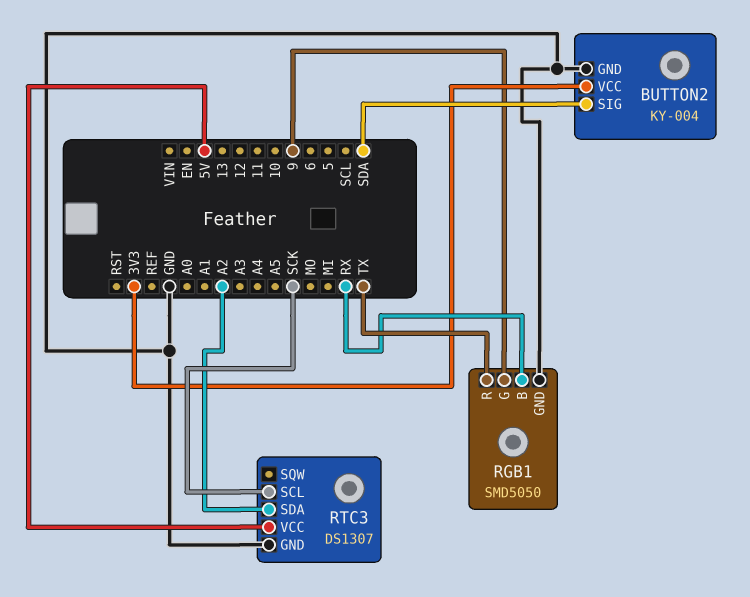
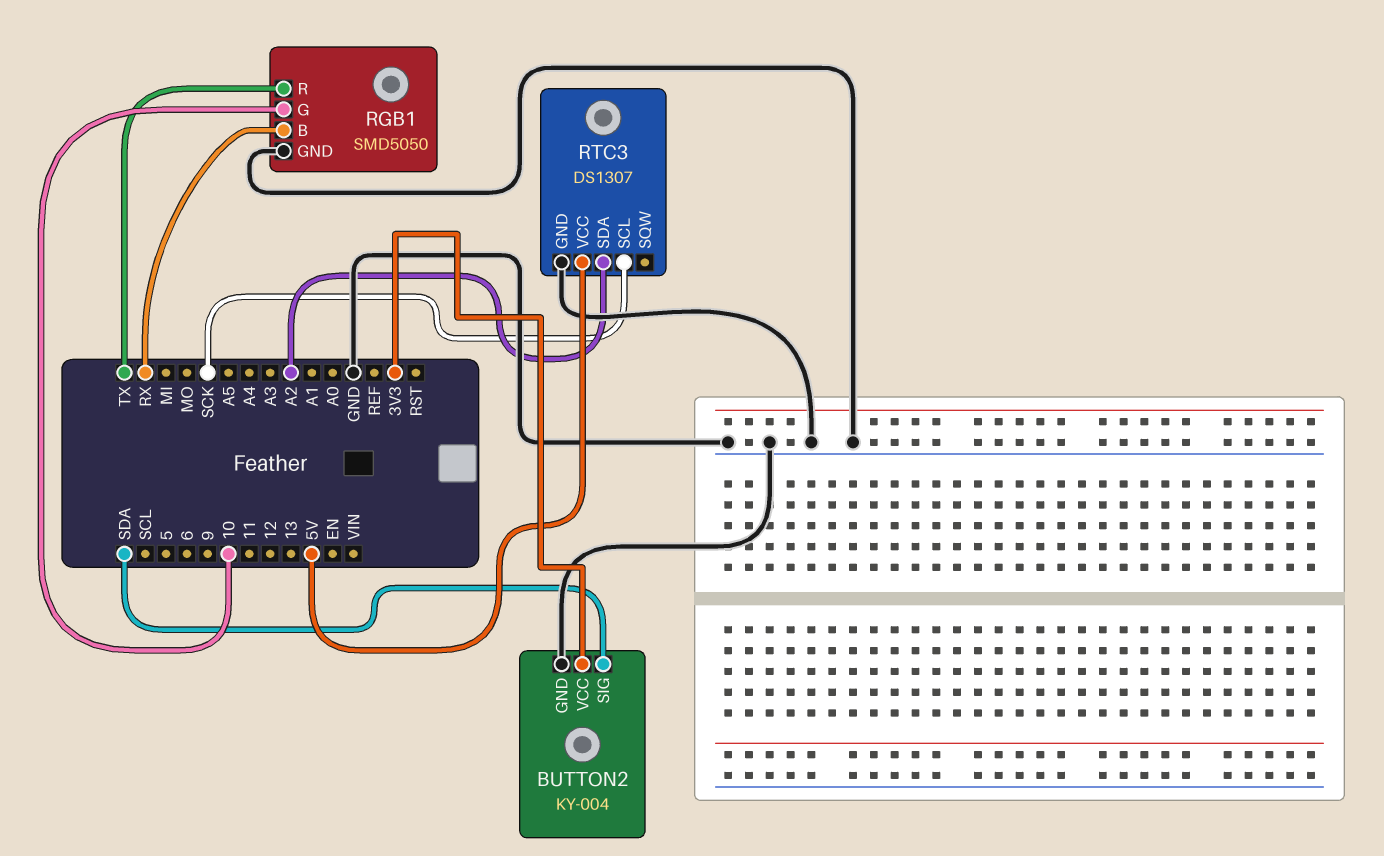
RGB1 pin G: 9 -> 10

